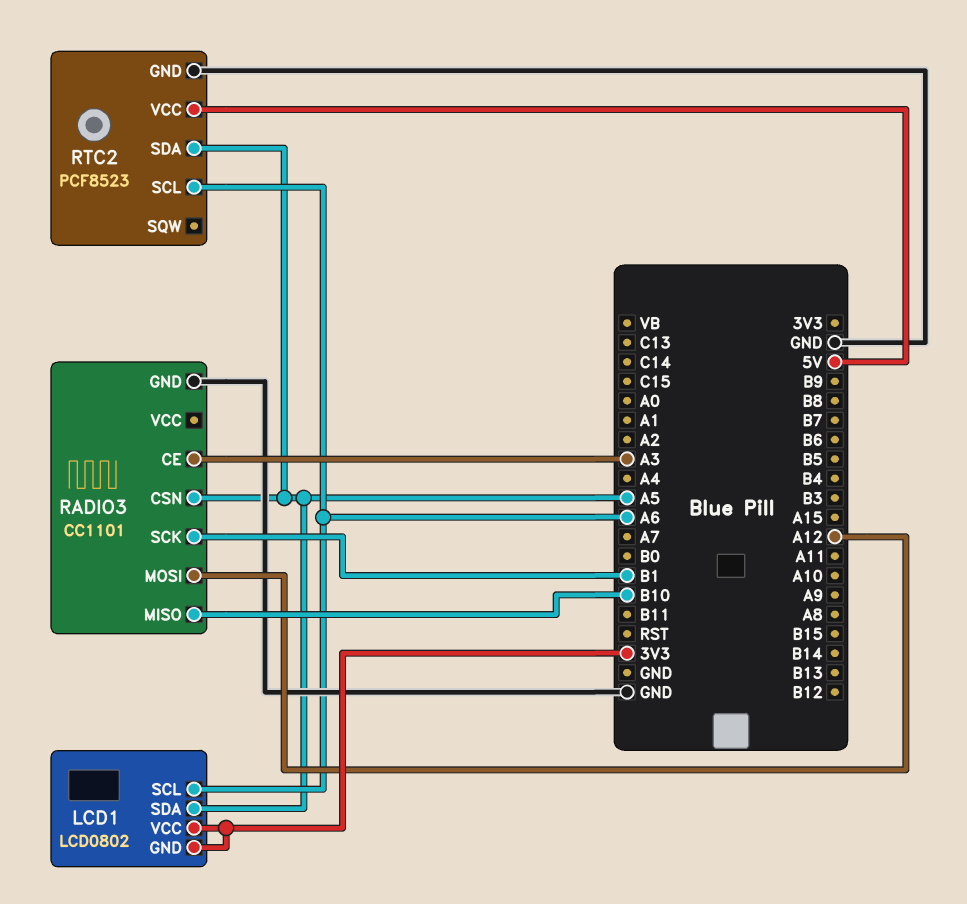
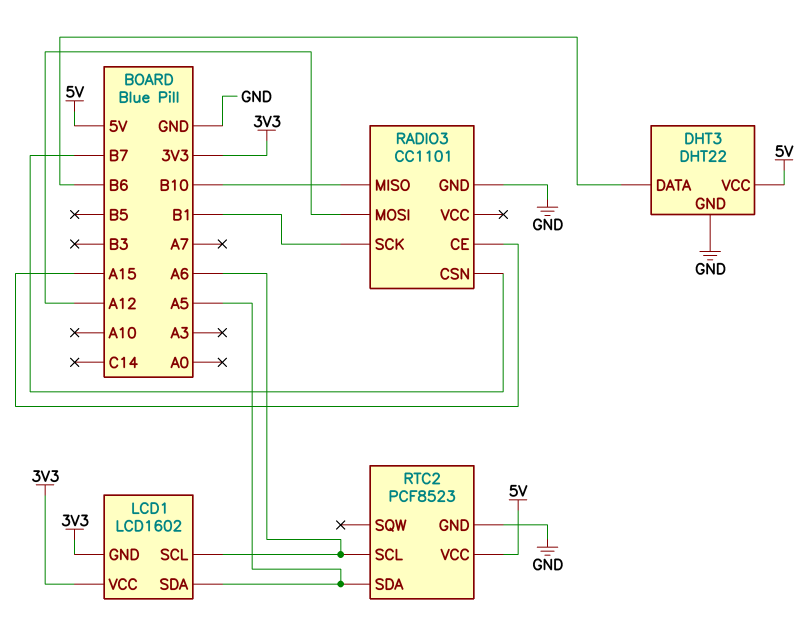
DHT3: none -> DHT22
DHT3 pin DATA: none -> B6
DHT3 pin GND: none -> GND
DHT3 pin VCC: none -> 5V
LCD1: LCD0802 -> LCD1602
RADIO3 pin CE: A3 -> A15
RADIO3 pin CSN: A5 -> B7

